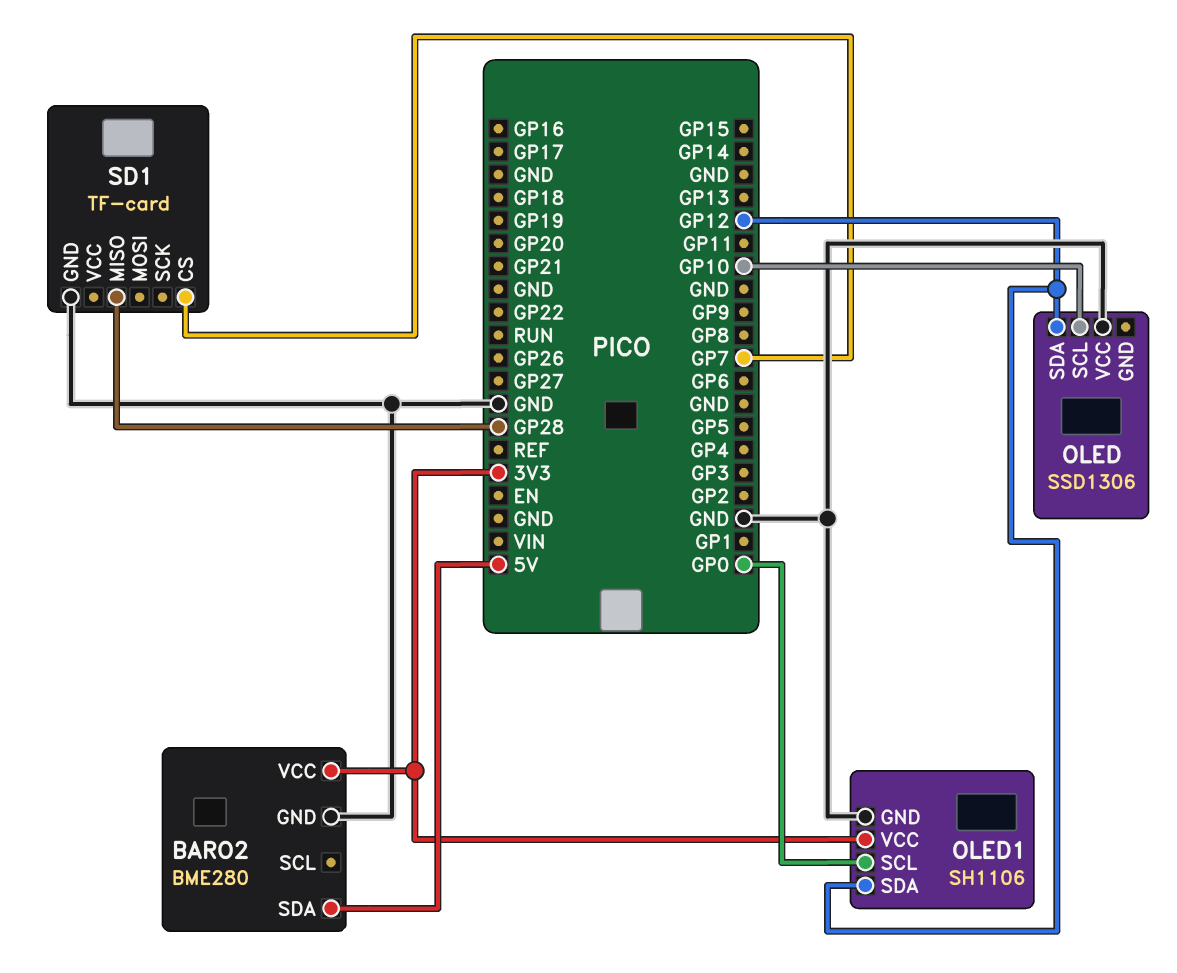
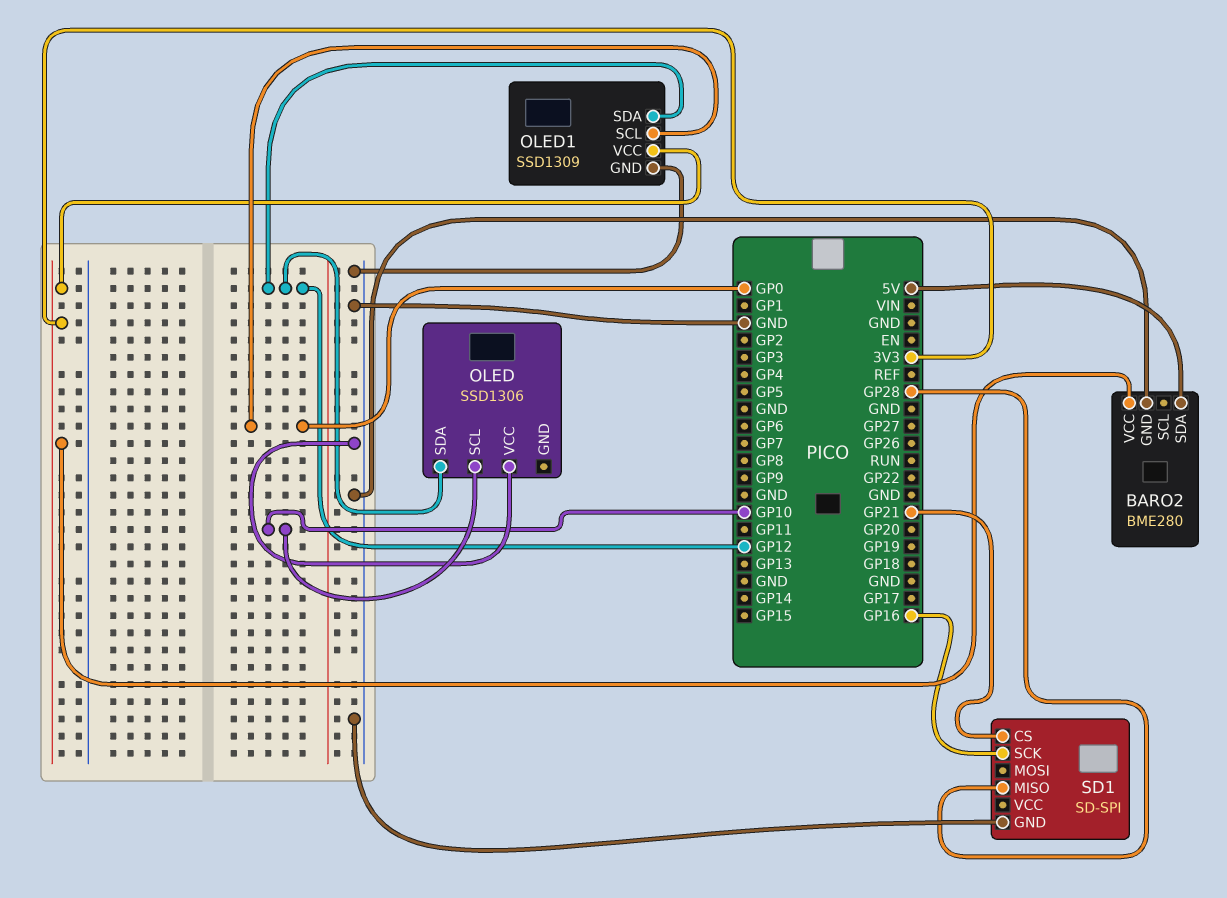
OLED1: SH1106 -> SSD1309
SD1: TF-card -> SD-SPI
SD1 pin CS: GP7 -> GP21
SD1 pin SCK: none -> GP16

